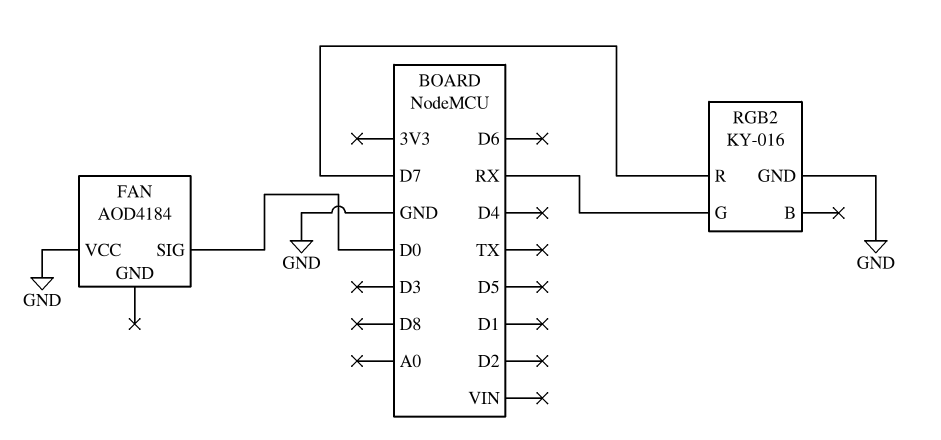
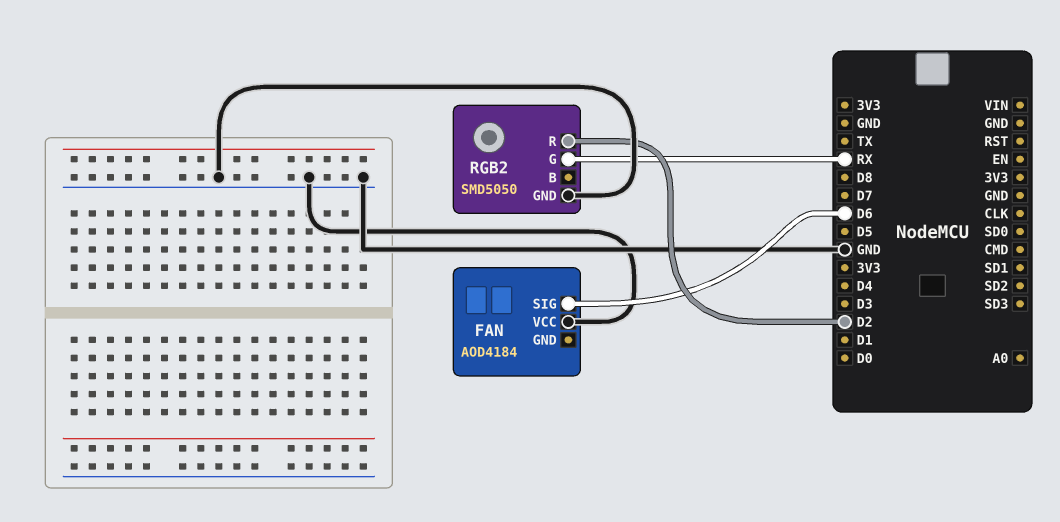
FAN pin SIG: D0 -> D6
RGB2: KY-016 -> SMD5050
RGB2 pin R: D7 -> D2

